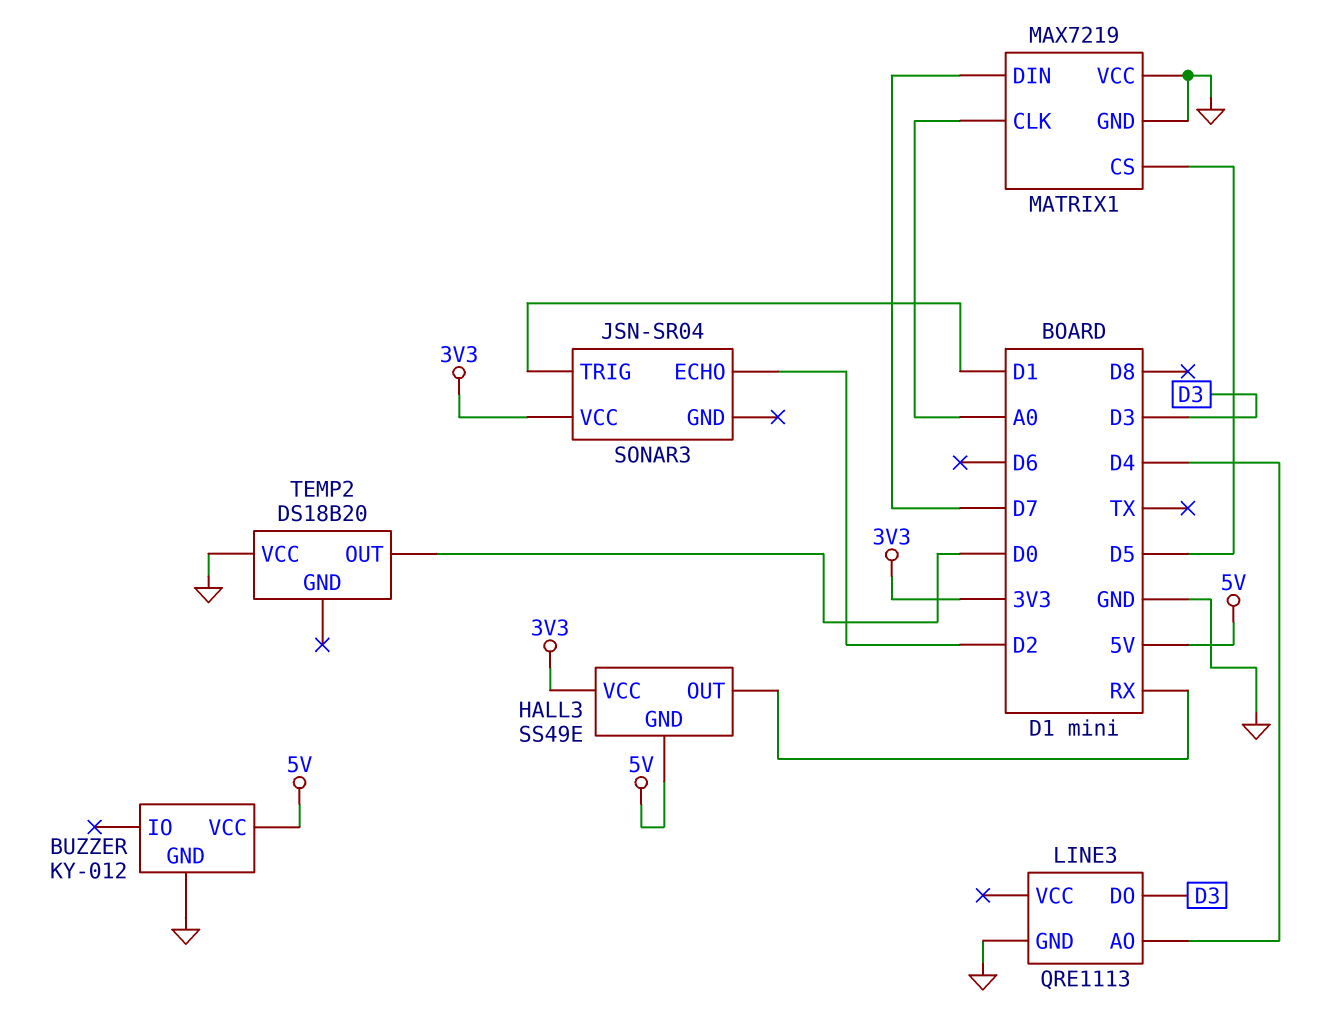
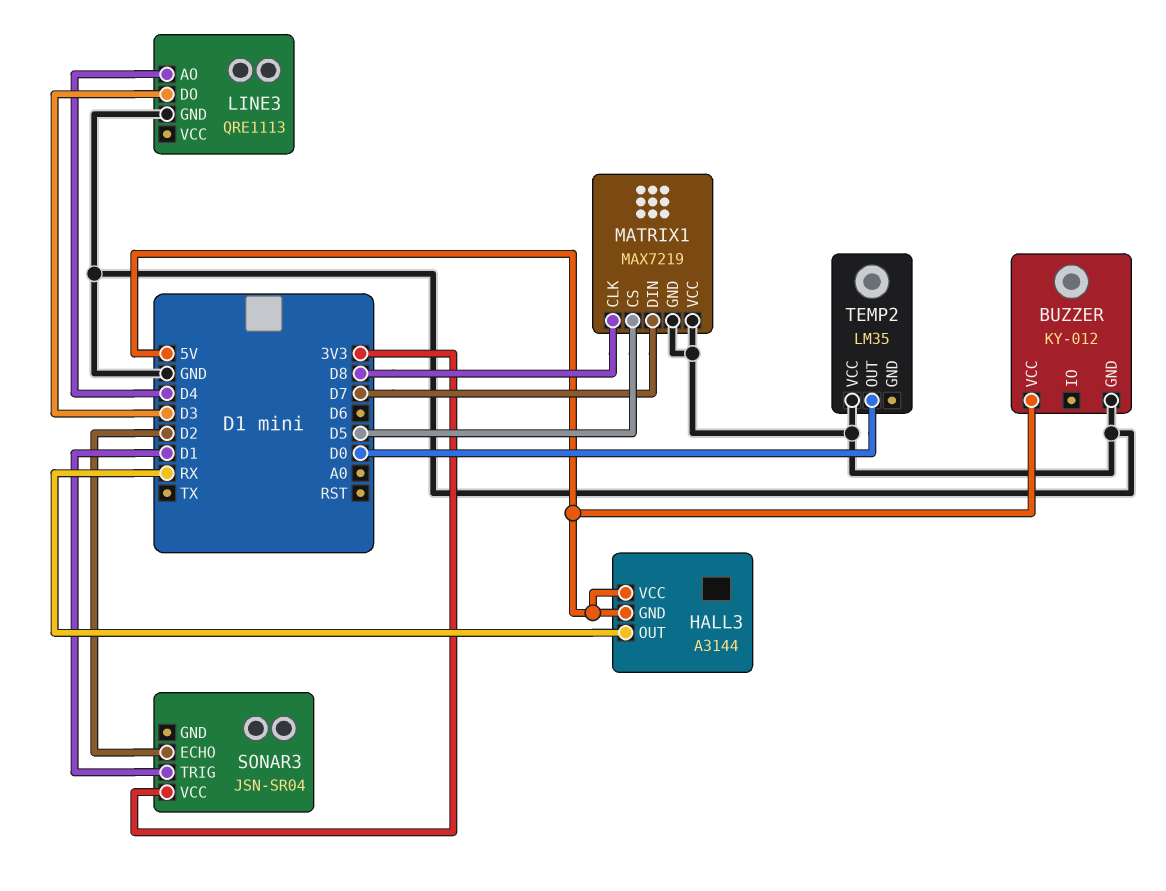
HALL3: SS49E -> A3144
HALL3 pin VCC: 3V3 -> 5V
MATRIX1 pin CLK: A0 -> D8
TEMP2: DS18B20 -> LM35

